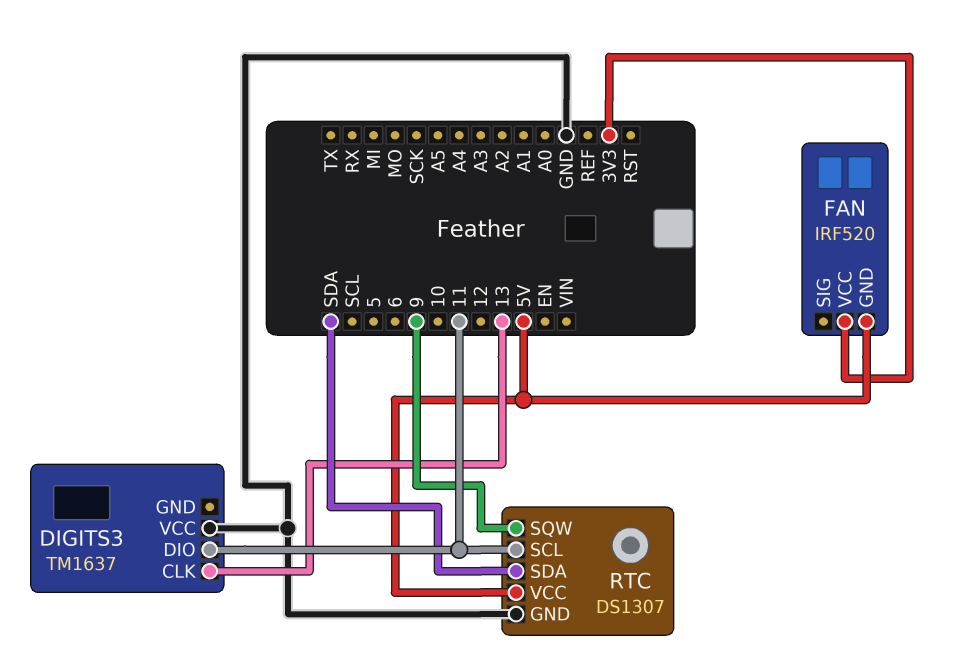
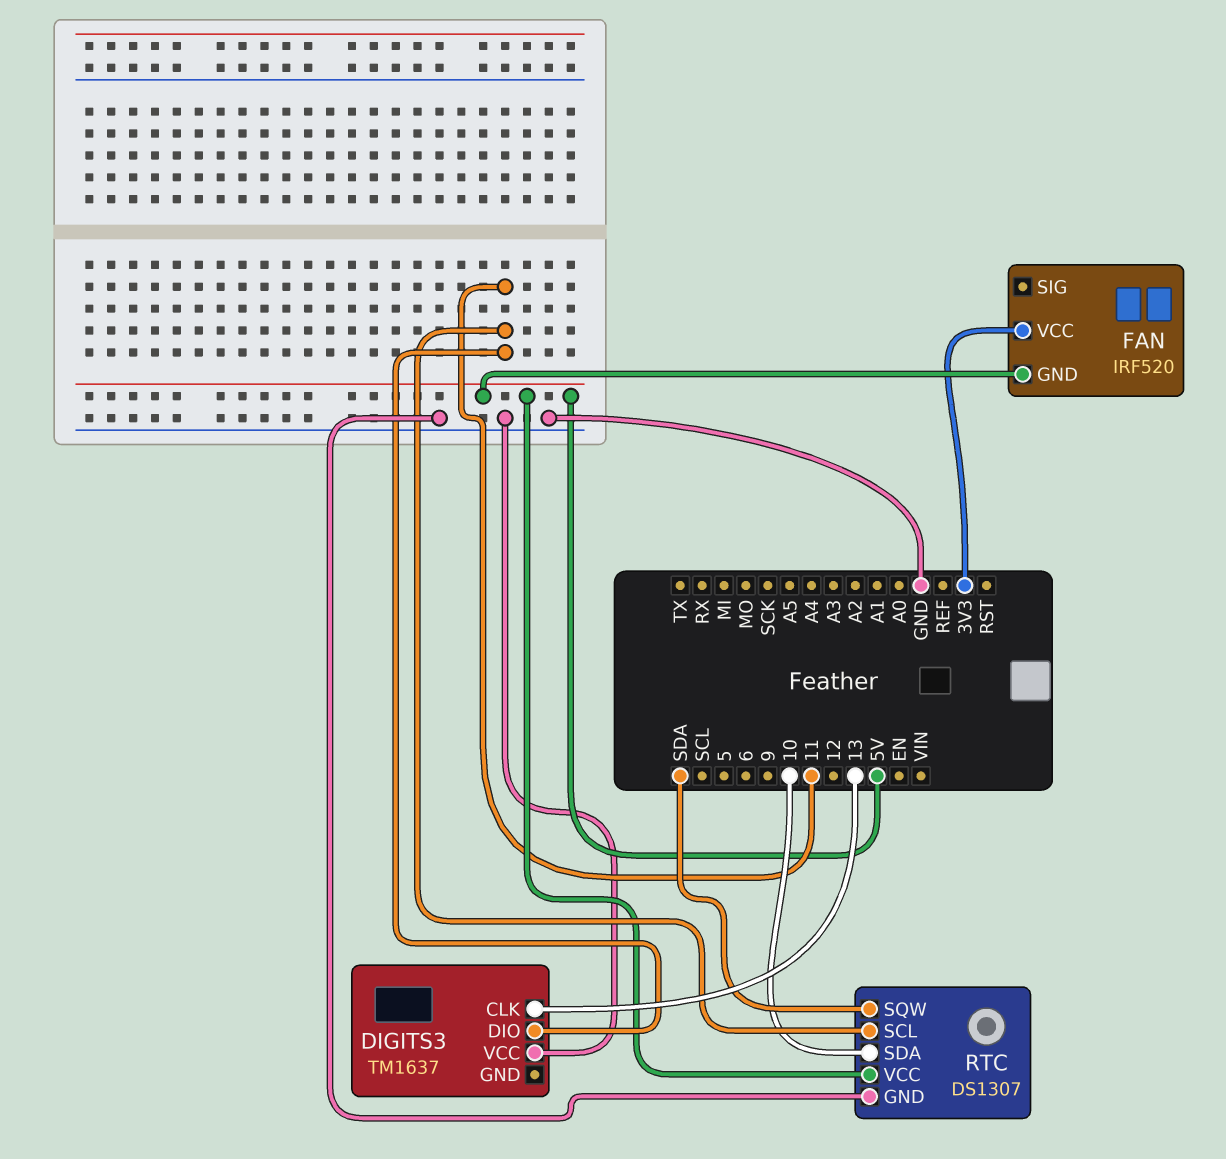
RTC pin SDA: SDA -> 10
RTC pin SQW: 9 -> SDA

